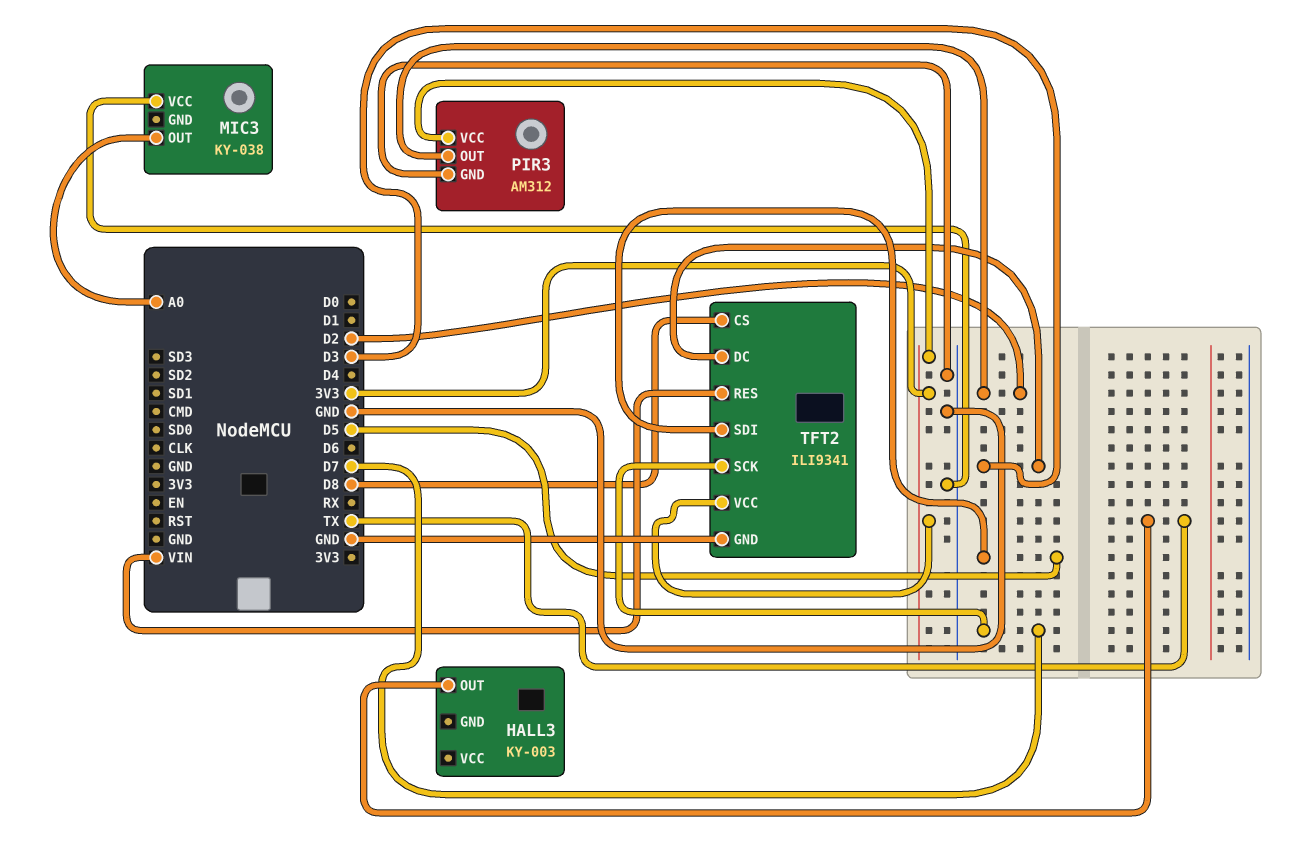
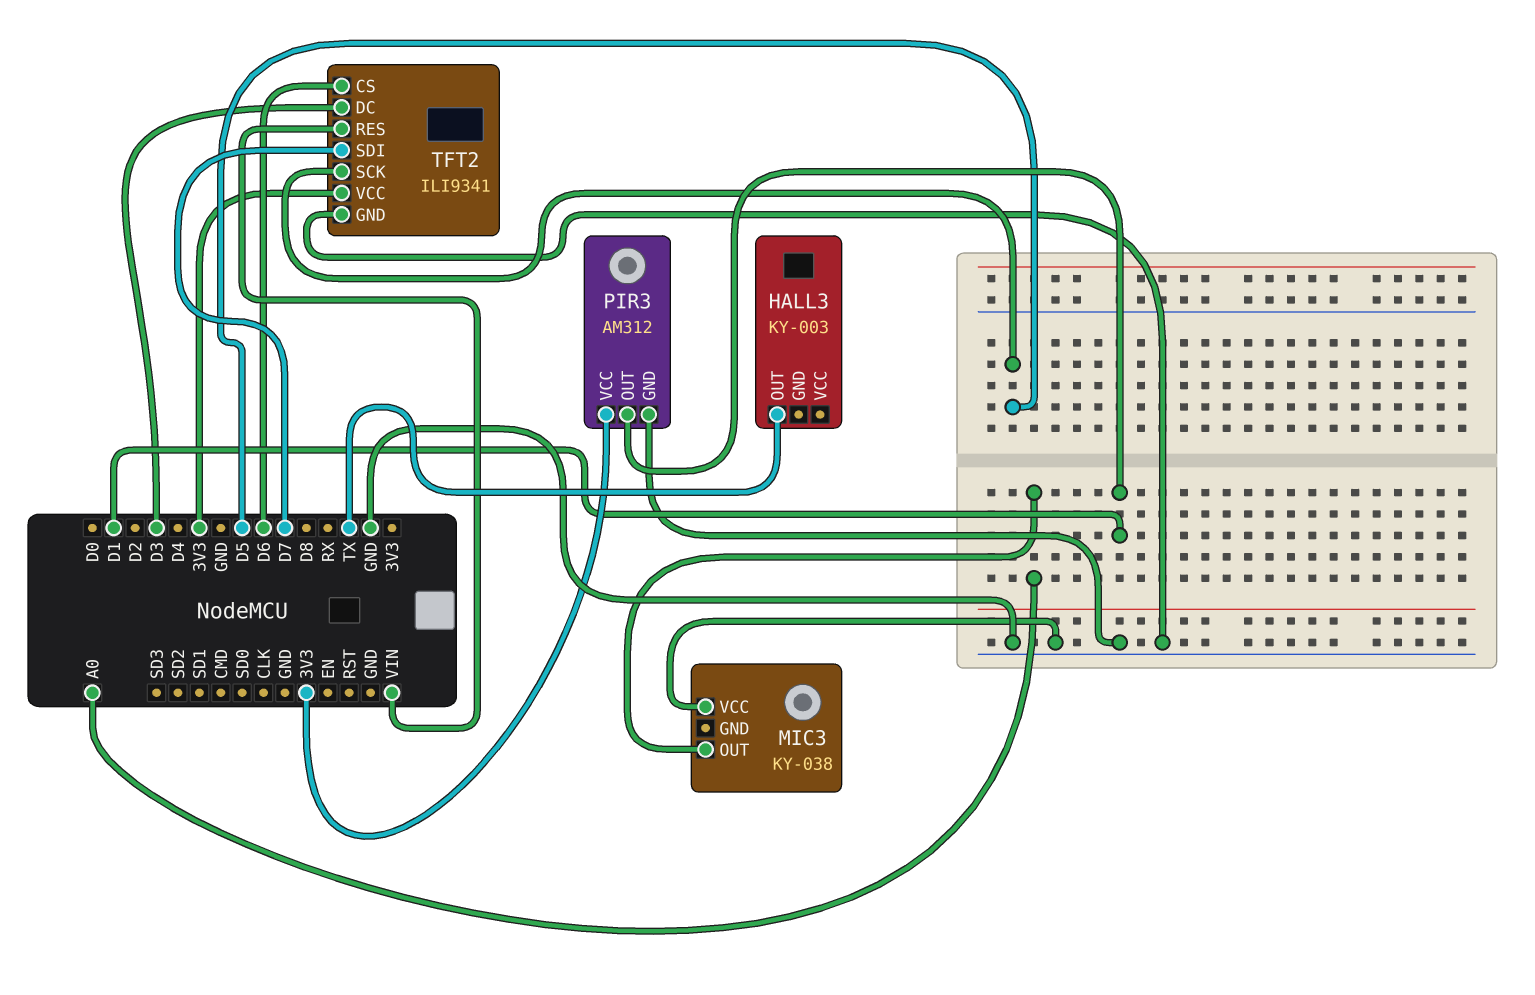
PIR3 pin OUT: D2 -> D1
TFT2 pin CS: D8 -> D6
TFT2 pin SCK: D7 -> D5
TFT2 pin SDI: D5 -> D7

